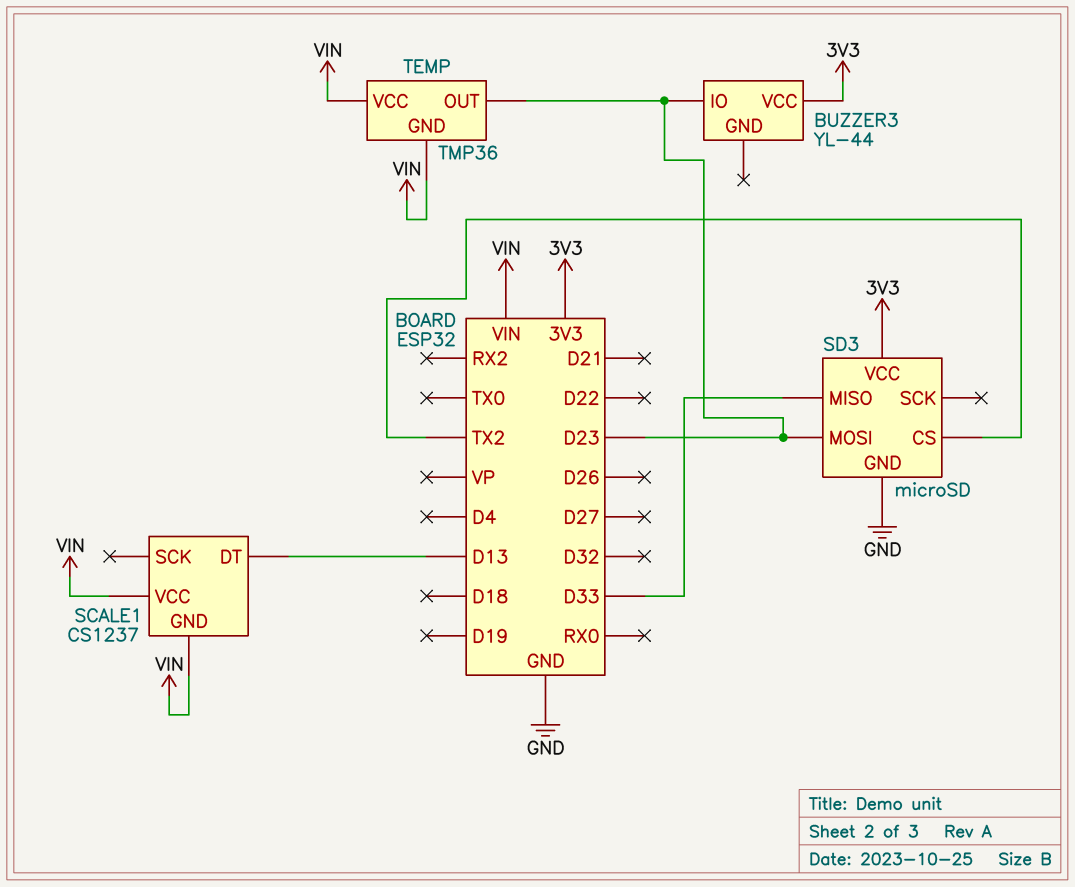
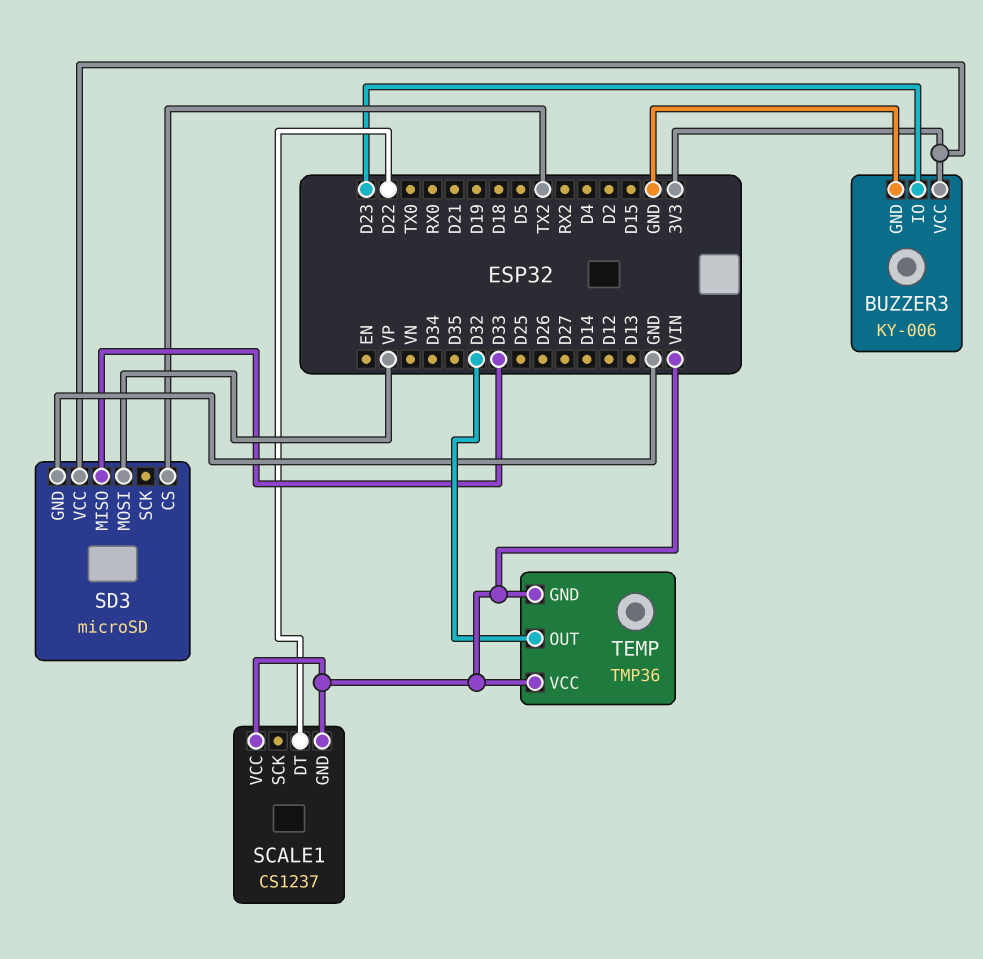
BUZZER3: YL-44 -> KY-006
BUZZER3 pin GND: none -> GND
SCALE1 pin DT: D13 -> D22
SD3 pin MOSI: D23 -> VP
TEMP pin OUT: D23 -> D32

